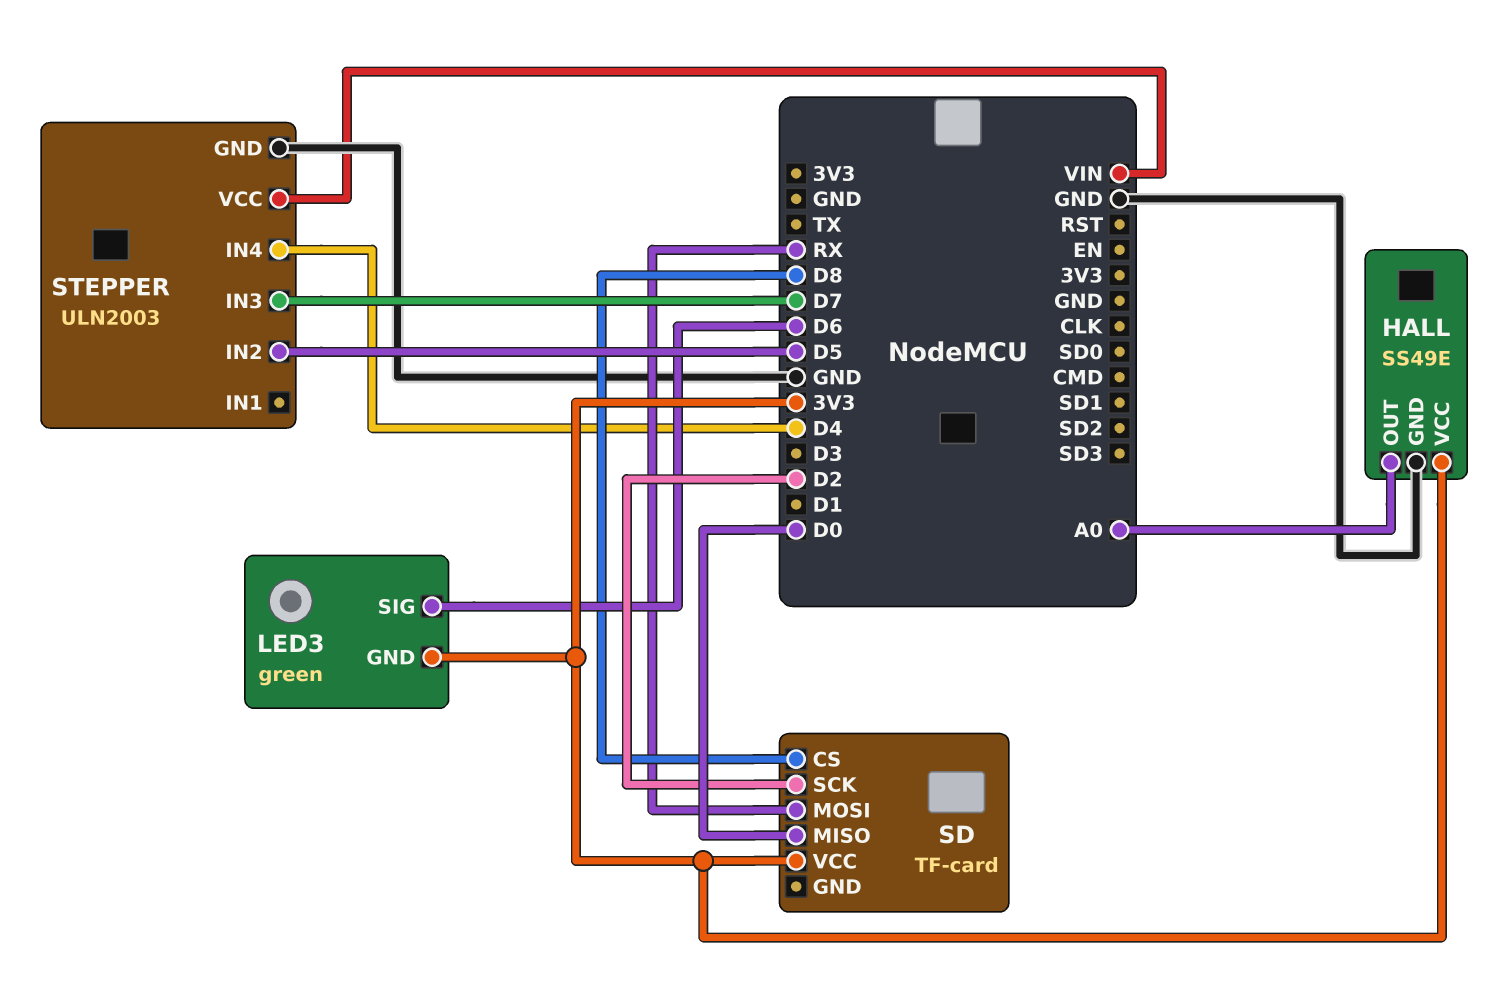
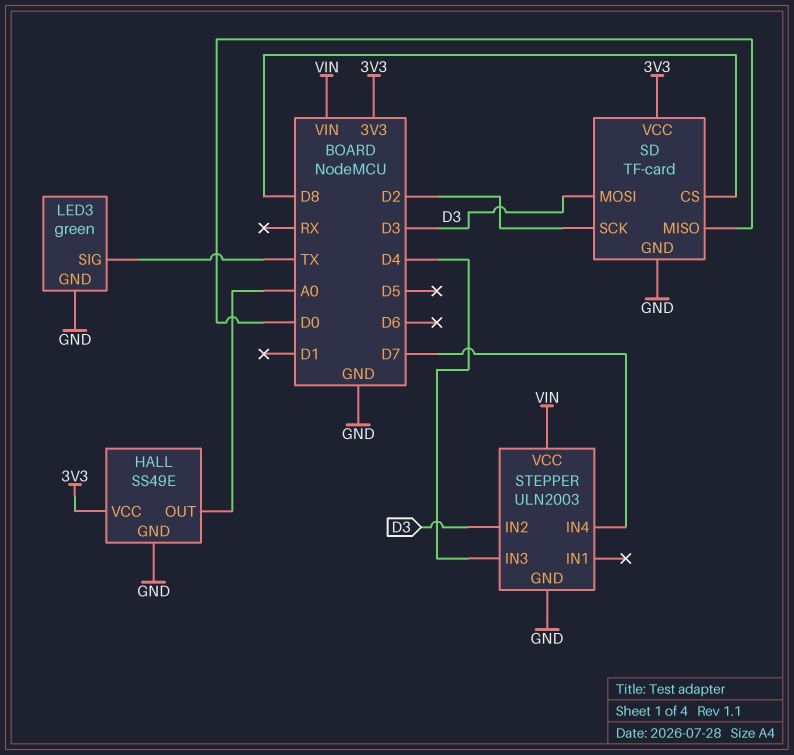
LED3 pin GND: 3V3 -> GND
LED3 pin SIG: D6 -> TX
SD pin GND: none -> GND
SD pin MOSI: RX -> D3
STEPPER pin IN2: D5 -> D3
STEPPER pin IN3: D7 -> D4
STEPPER pin IN4: D4 -> D7

